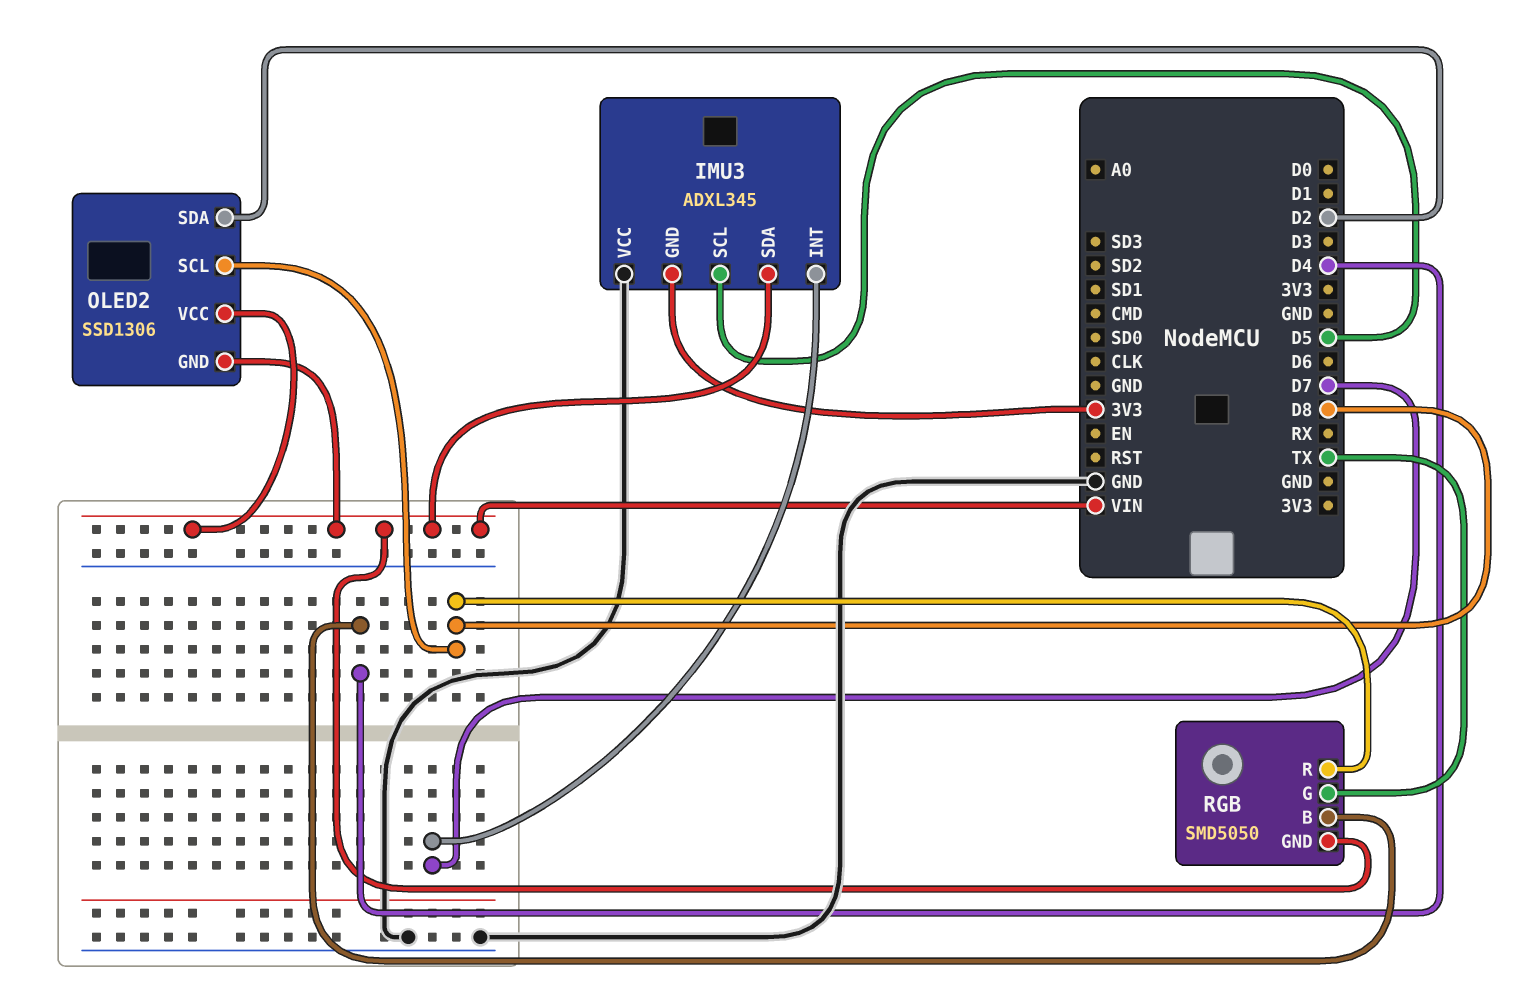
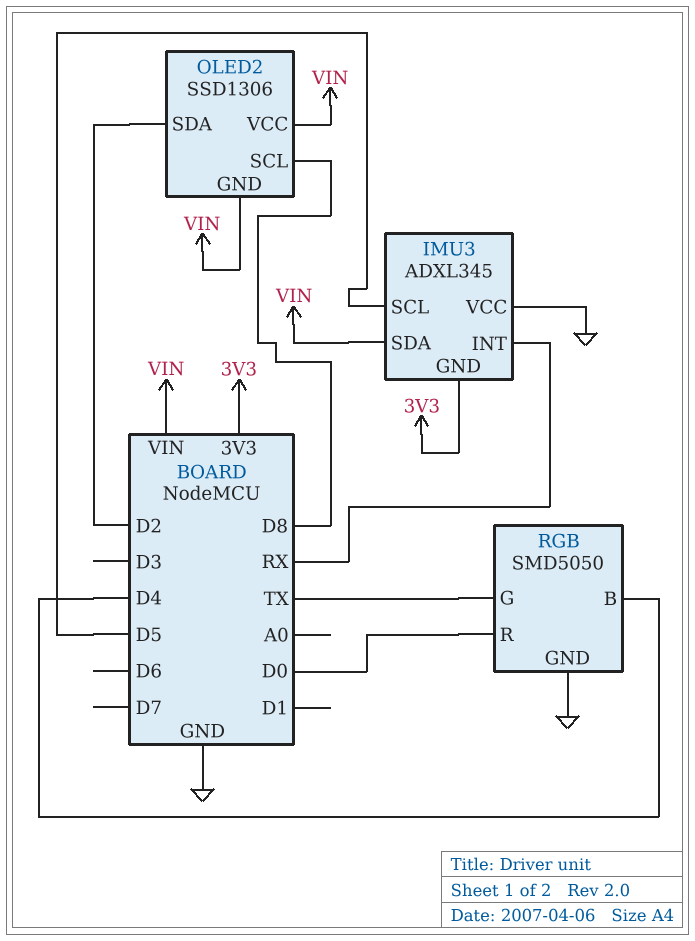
IMU3 pin INT: D7 -> RX
RGB pin GND: VIN -> GND
RGB pin R: D8 -> D0

